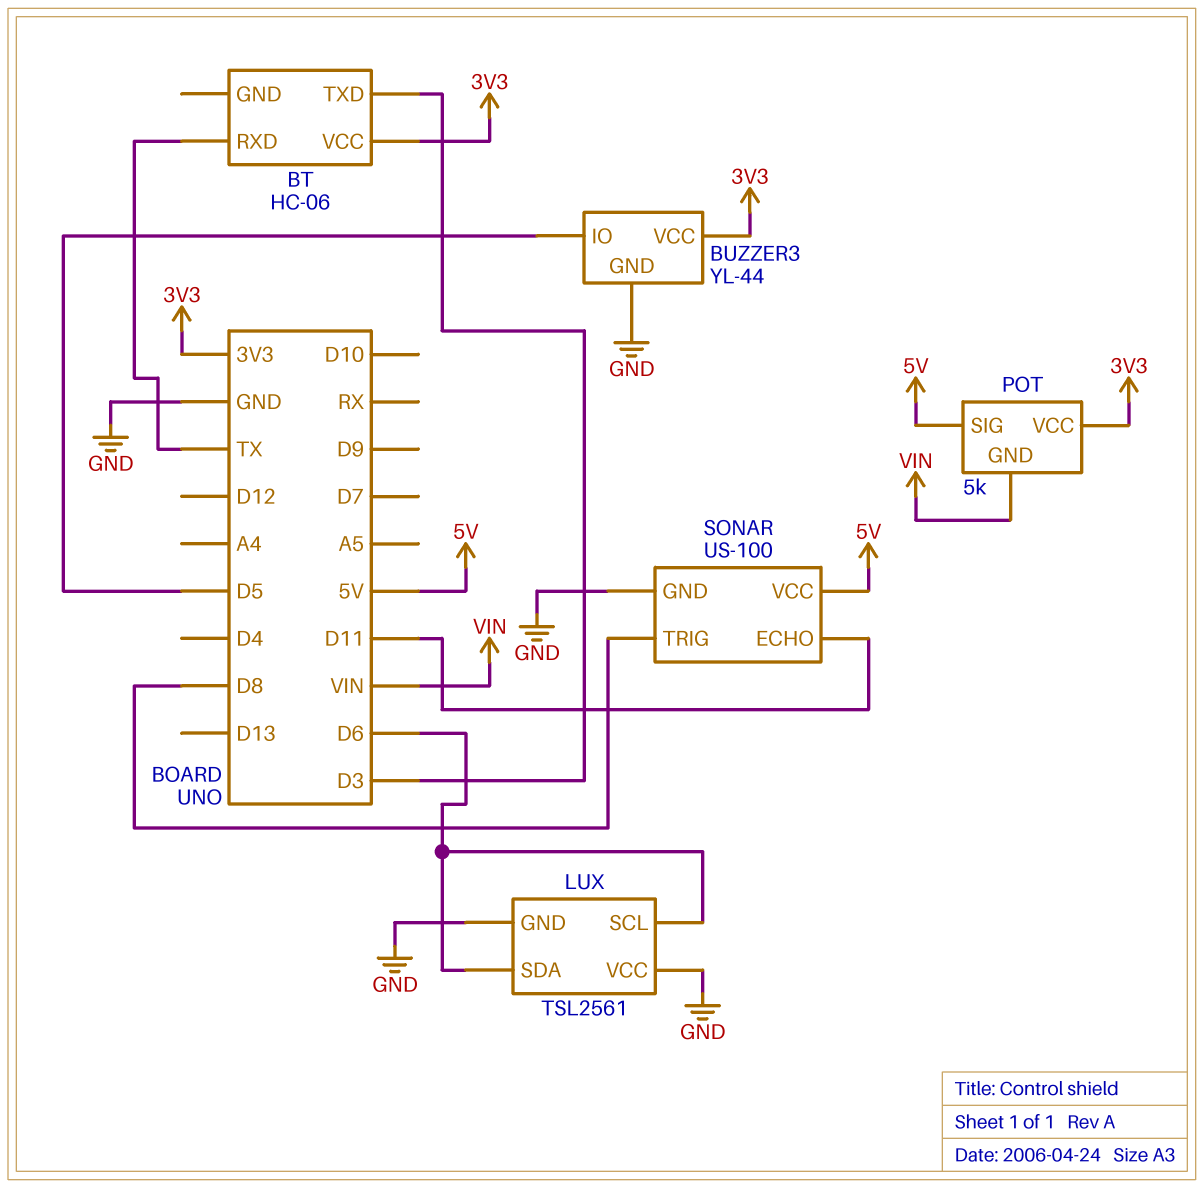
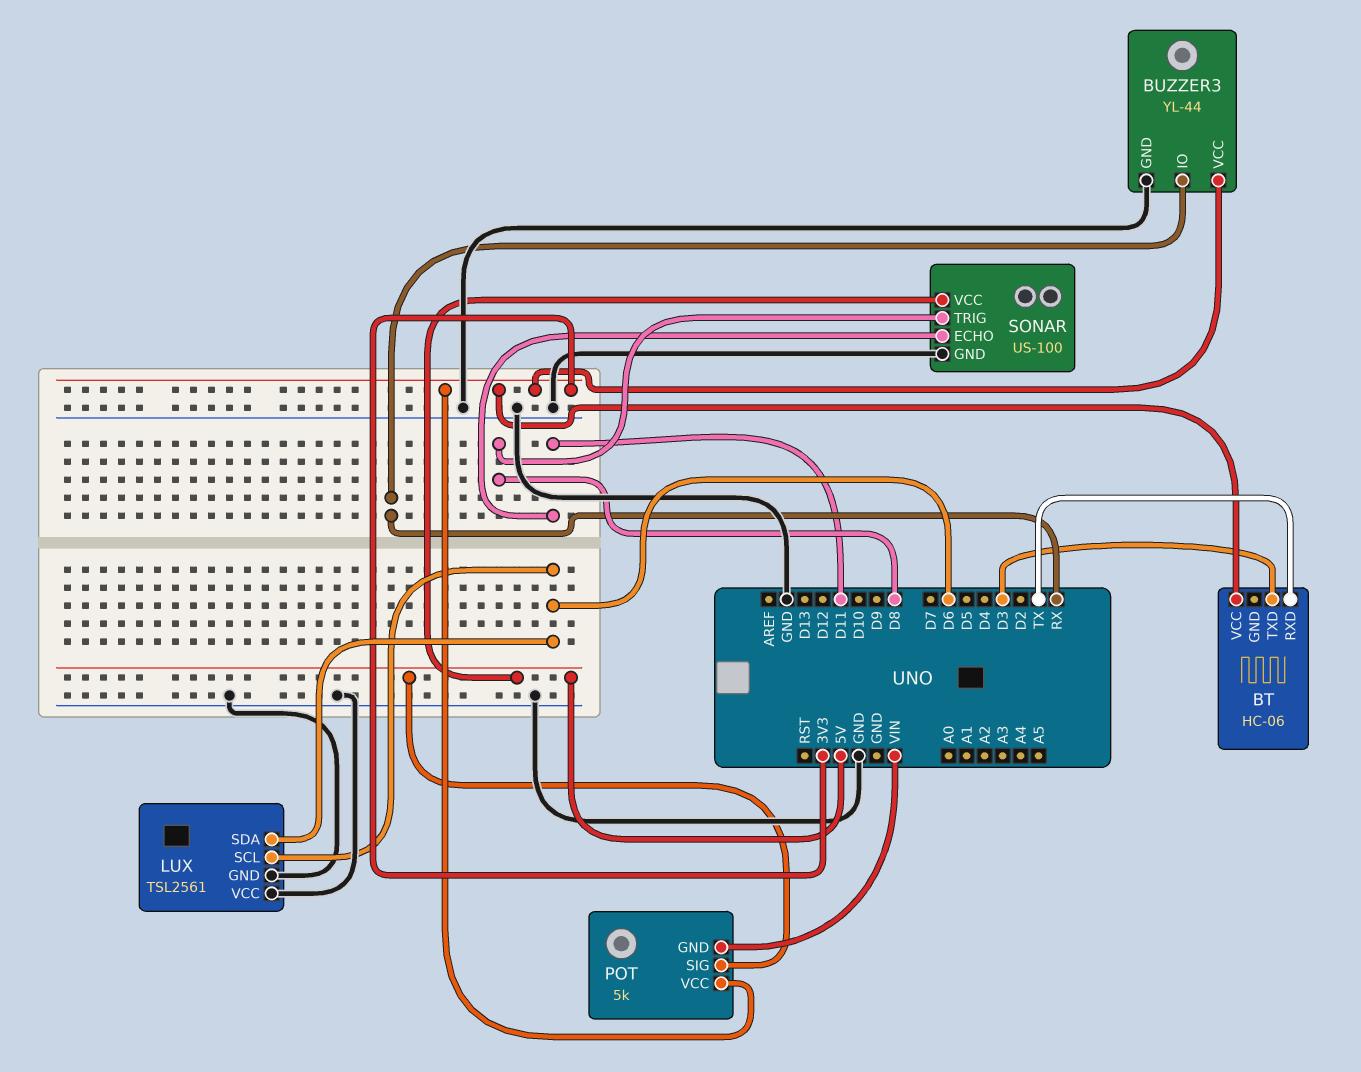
BUZZER3 pin IO: D5 -> RX

